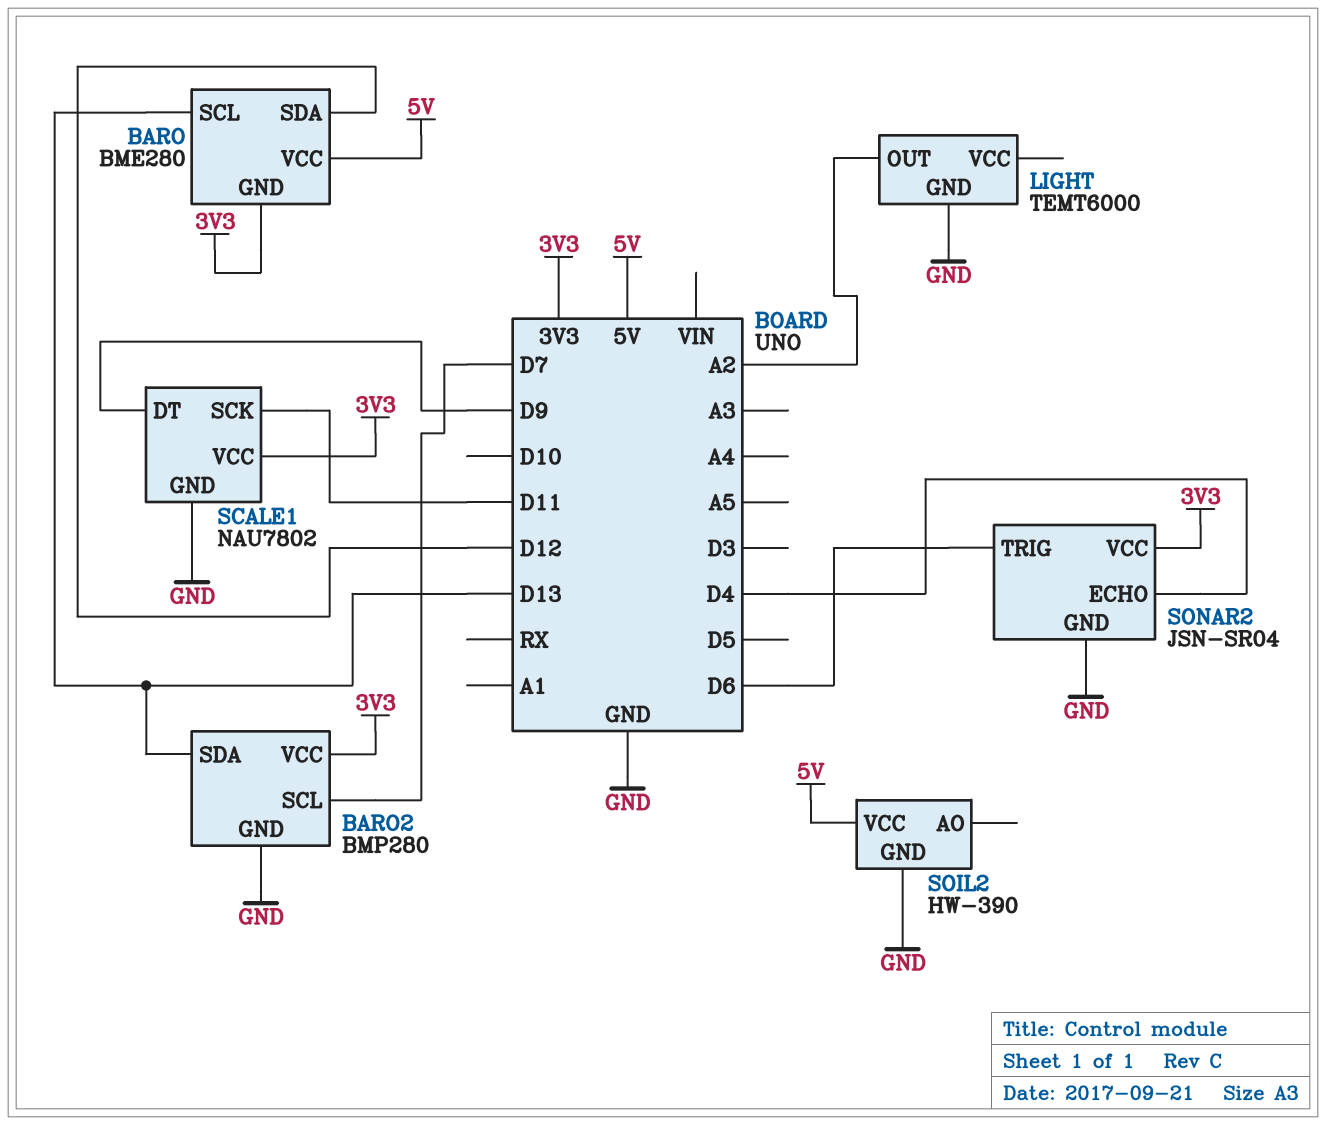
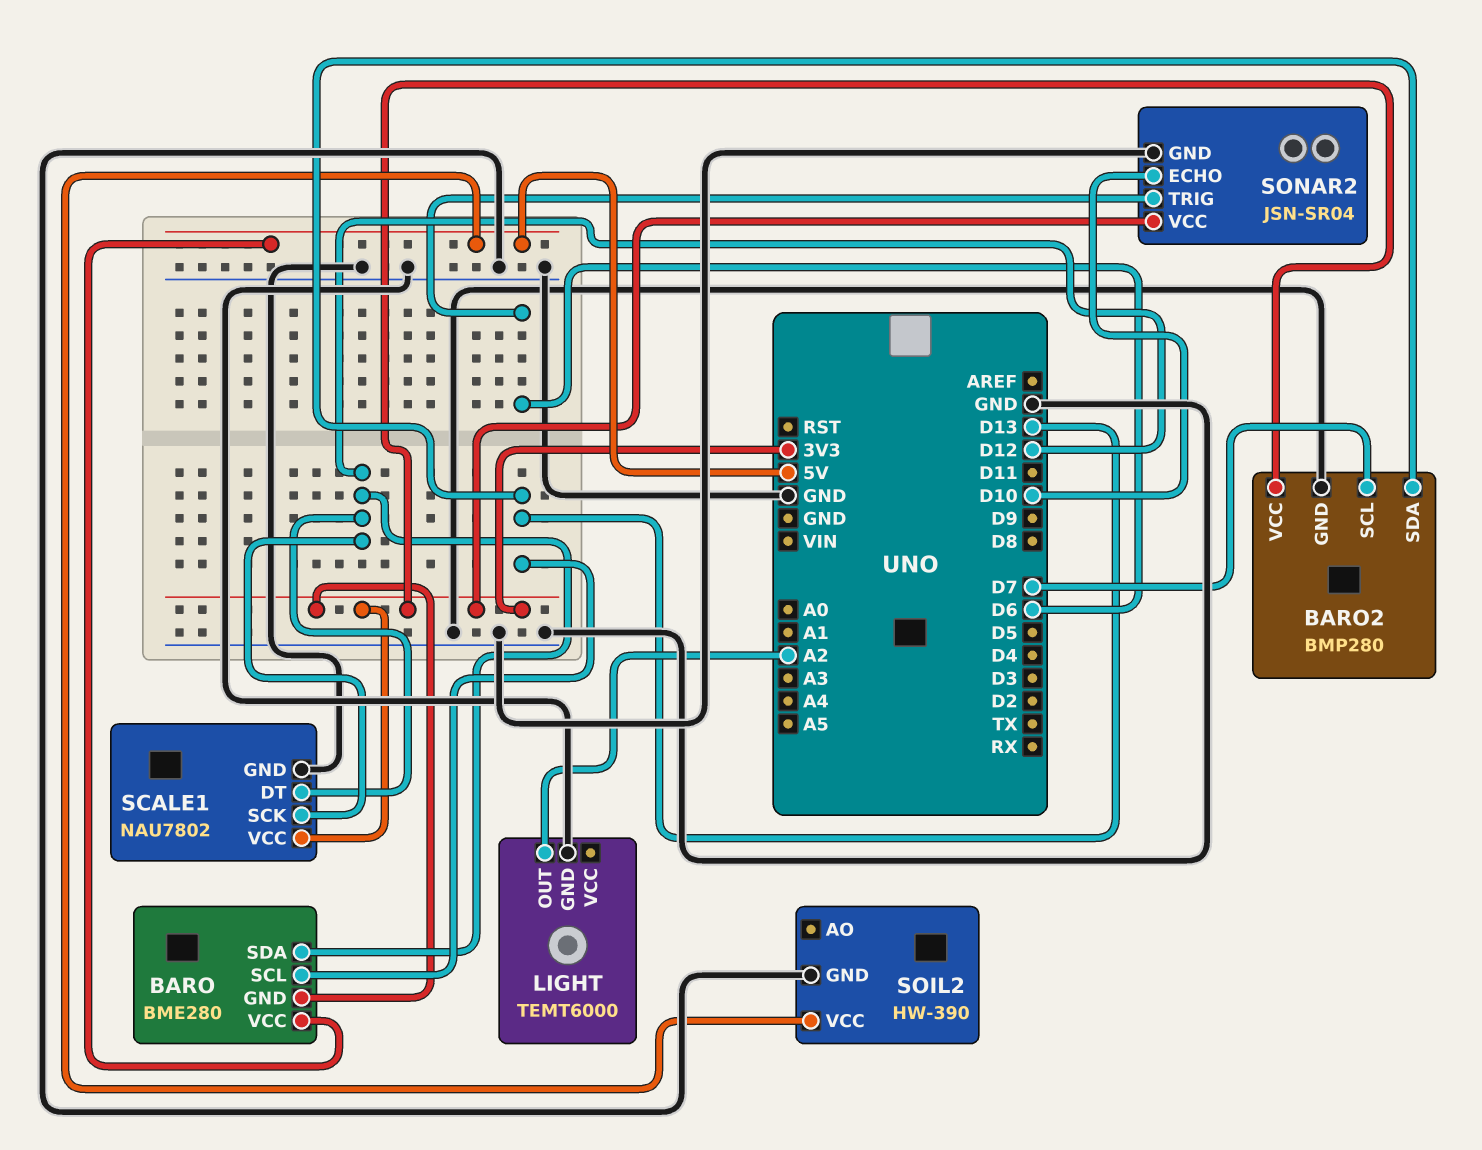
SCALE1 pin DT: D9 -> D12
SCALE1 pin SCK: D11 -> D12
SONAR2 pin ECHO: D4 -> D10

